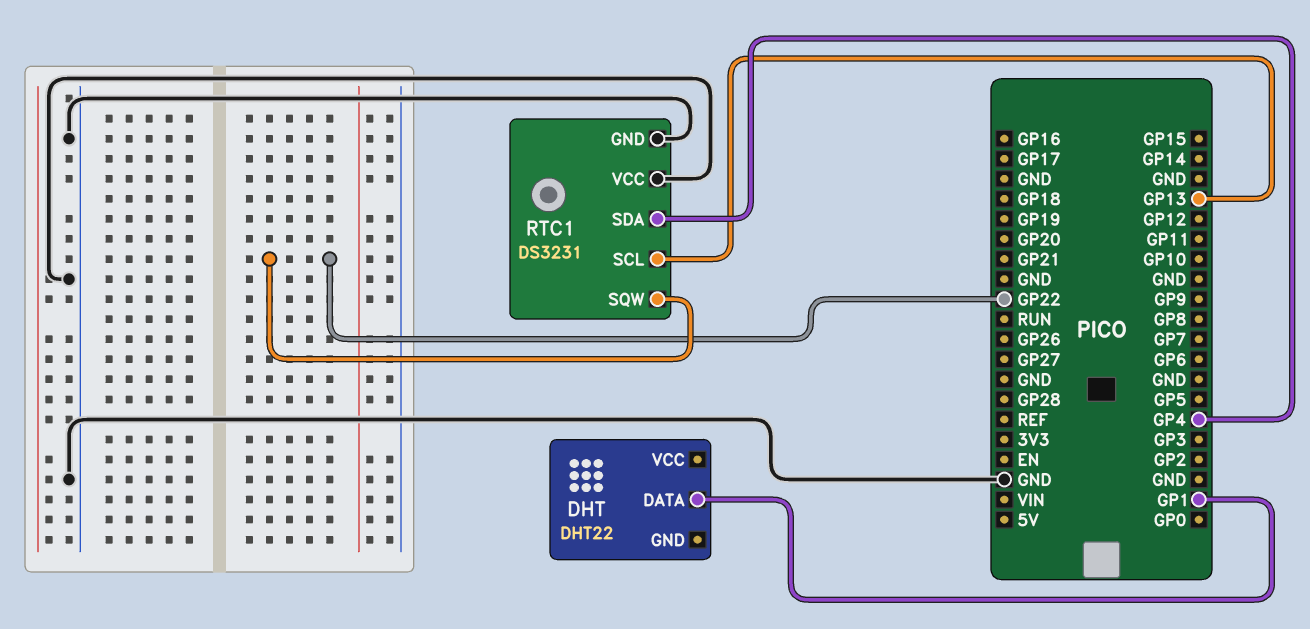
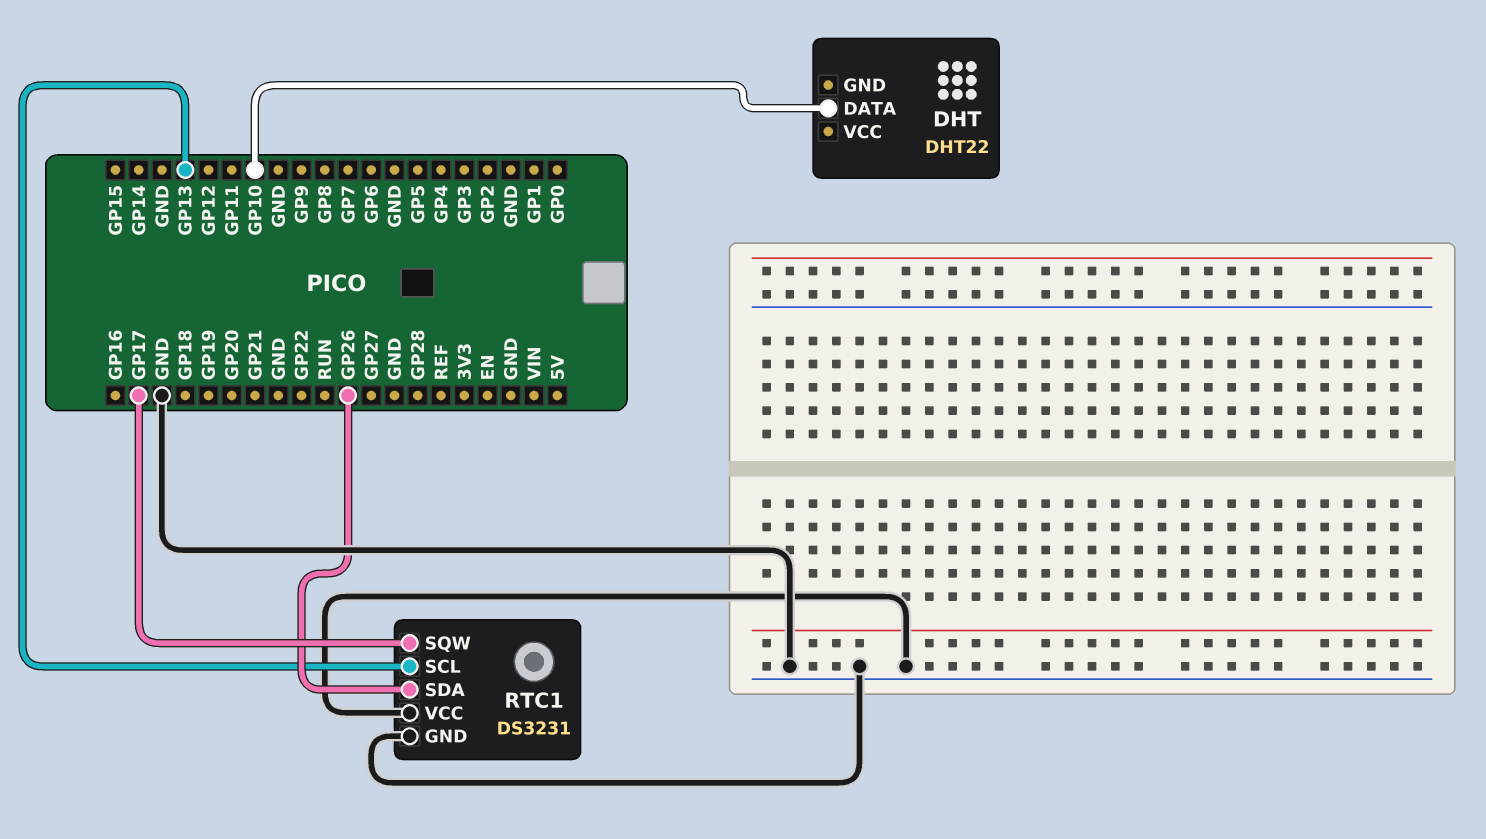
DHT pin DATA: GP1 -> GP10
RTC1 pin SDA: GP4 -> GP26
RTC1 pin SQW: GP22 -> GP17

